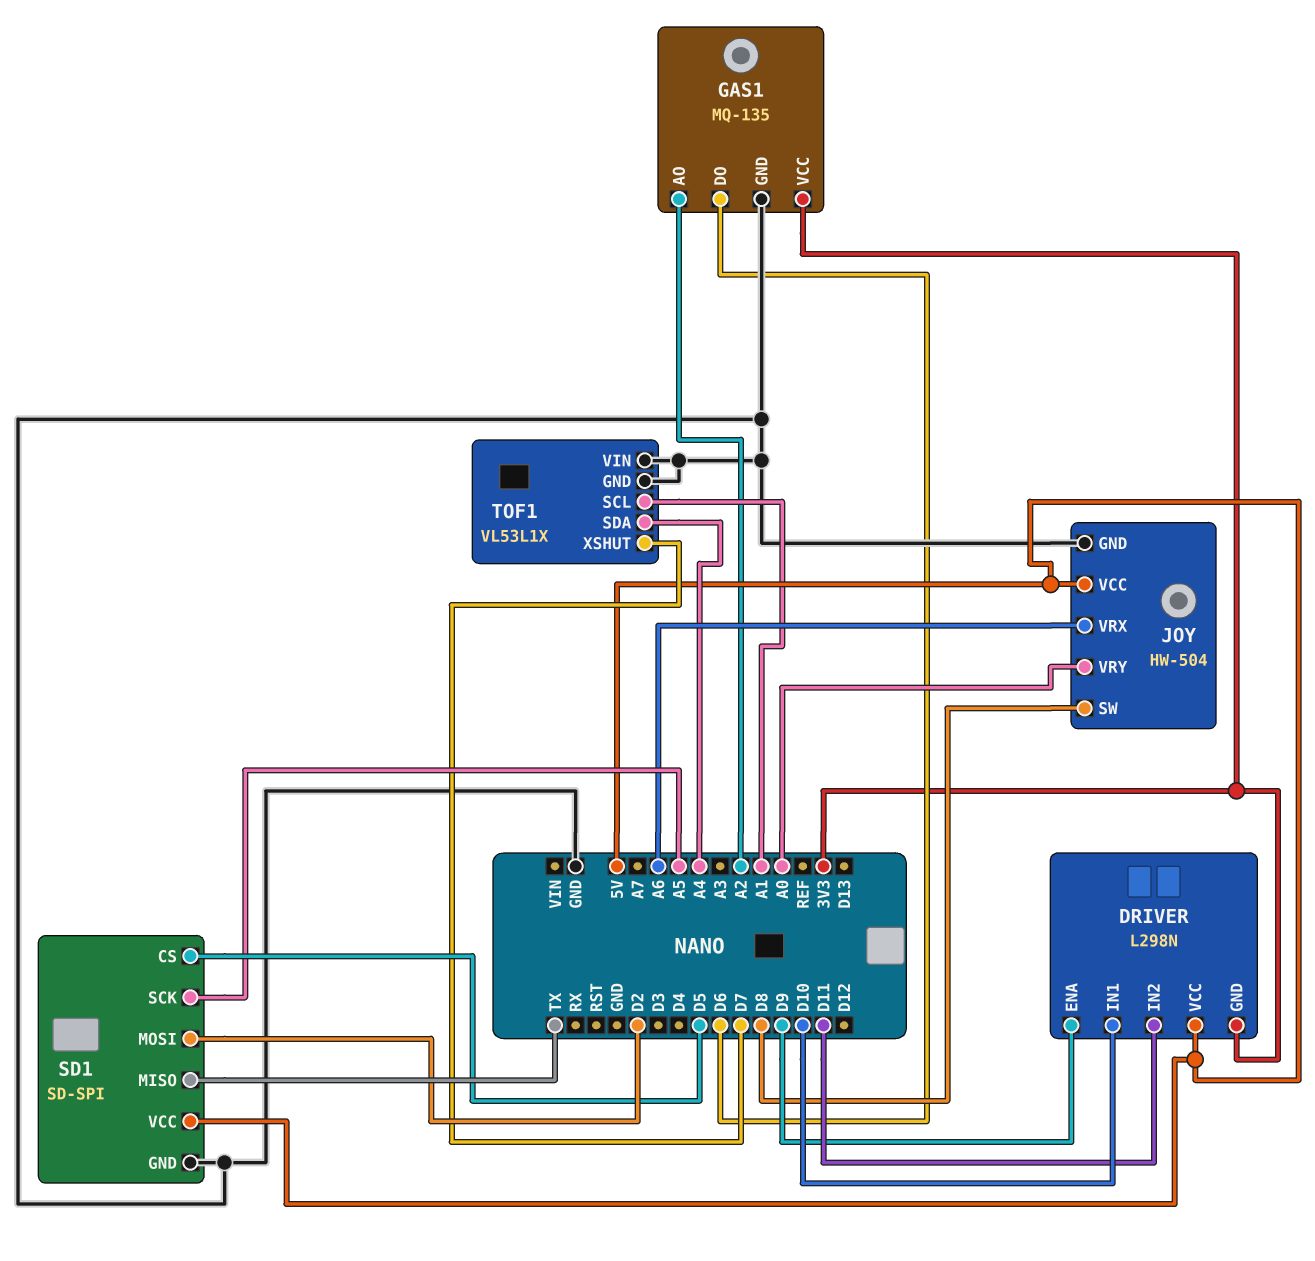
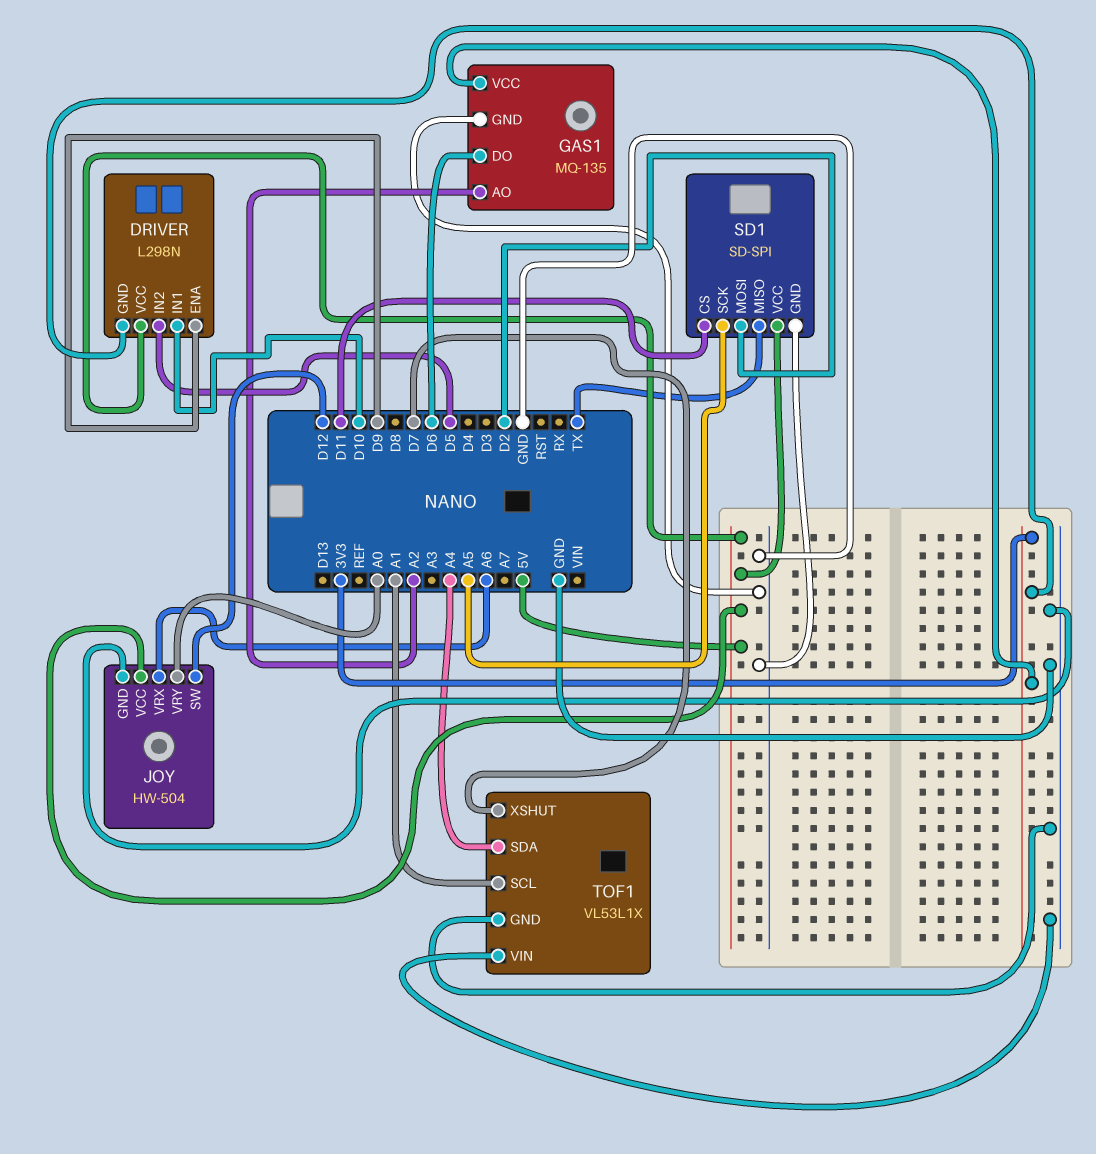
DRIVER pin IN2: D11 -> D5
JOY pin SW: D8 -> D12
SD1 pin CS: D5 -> D11

